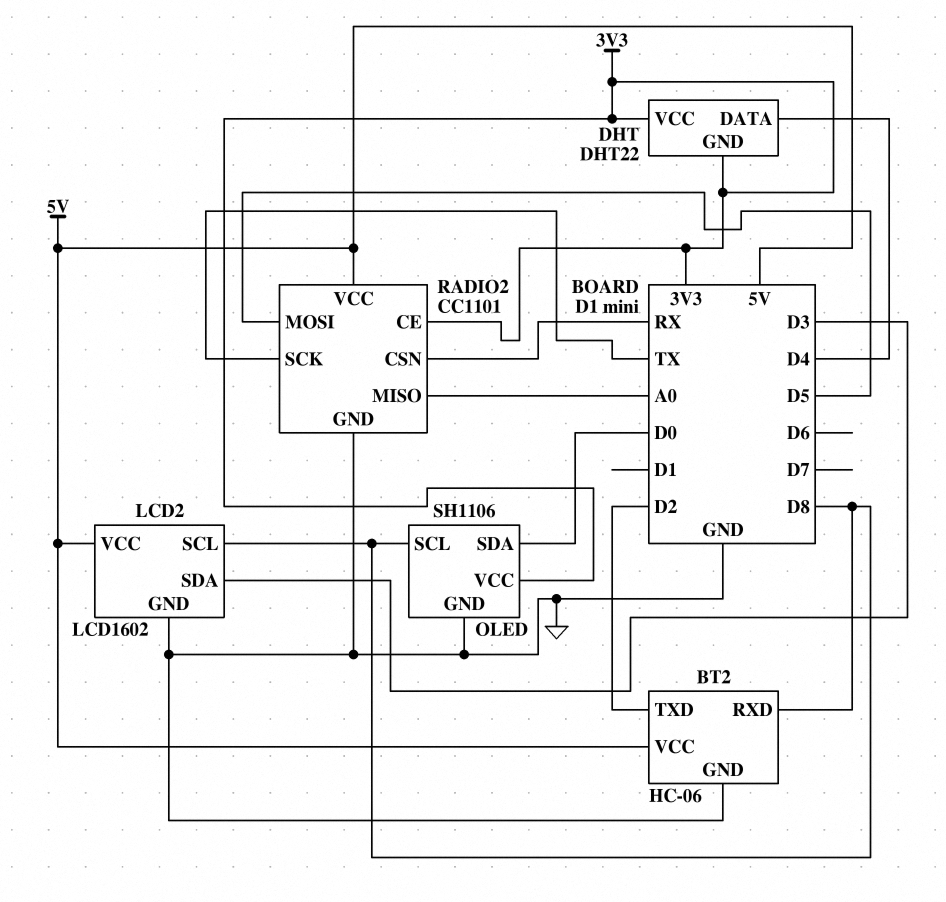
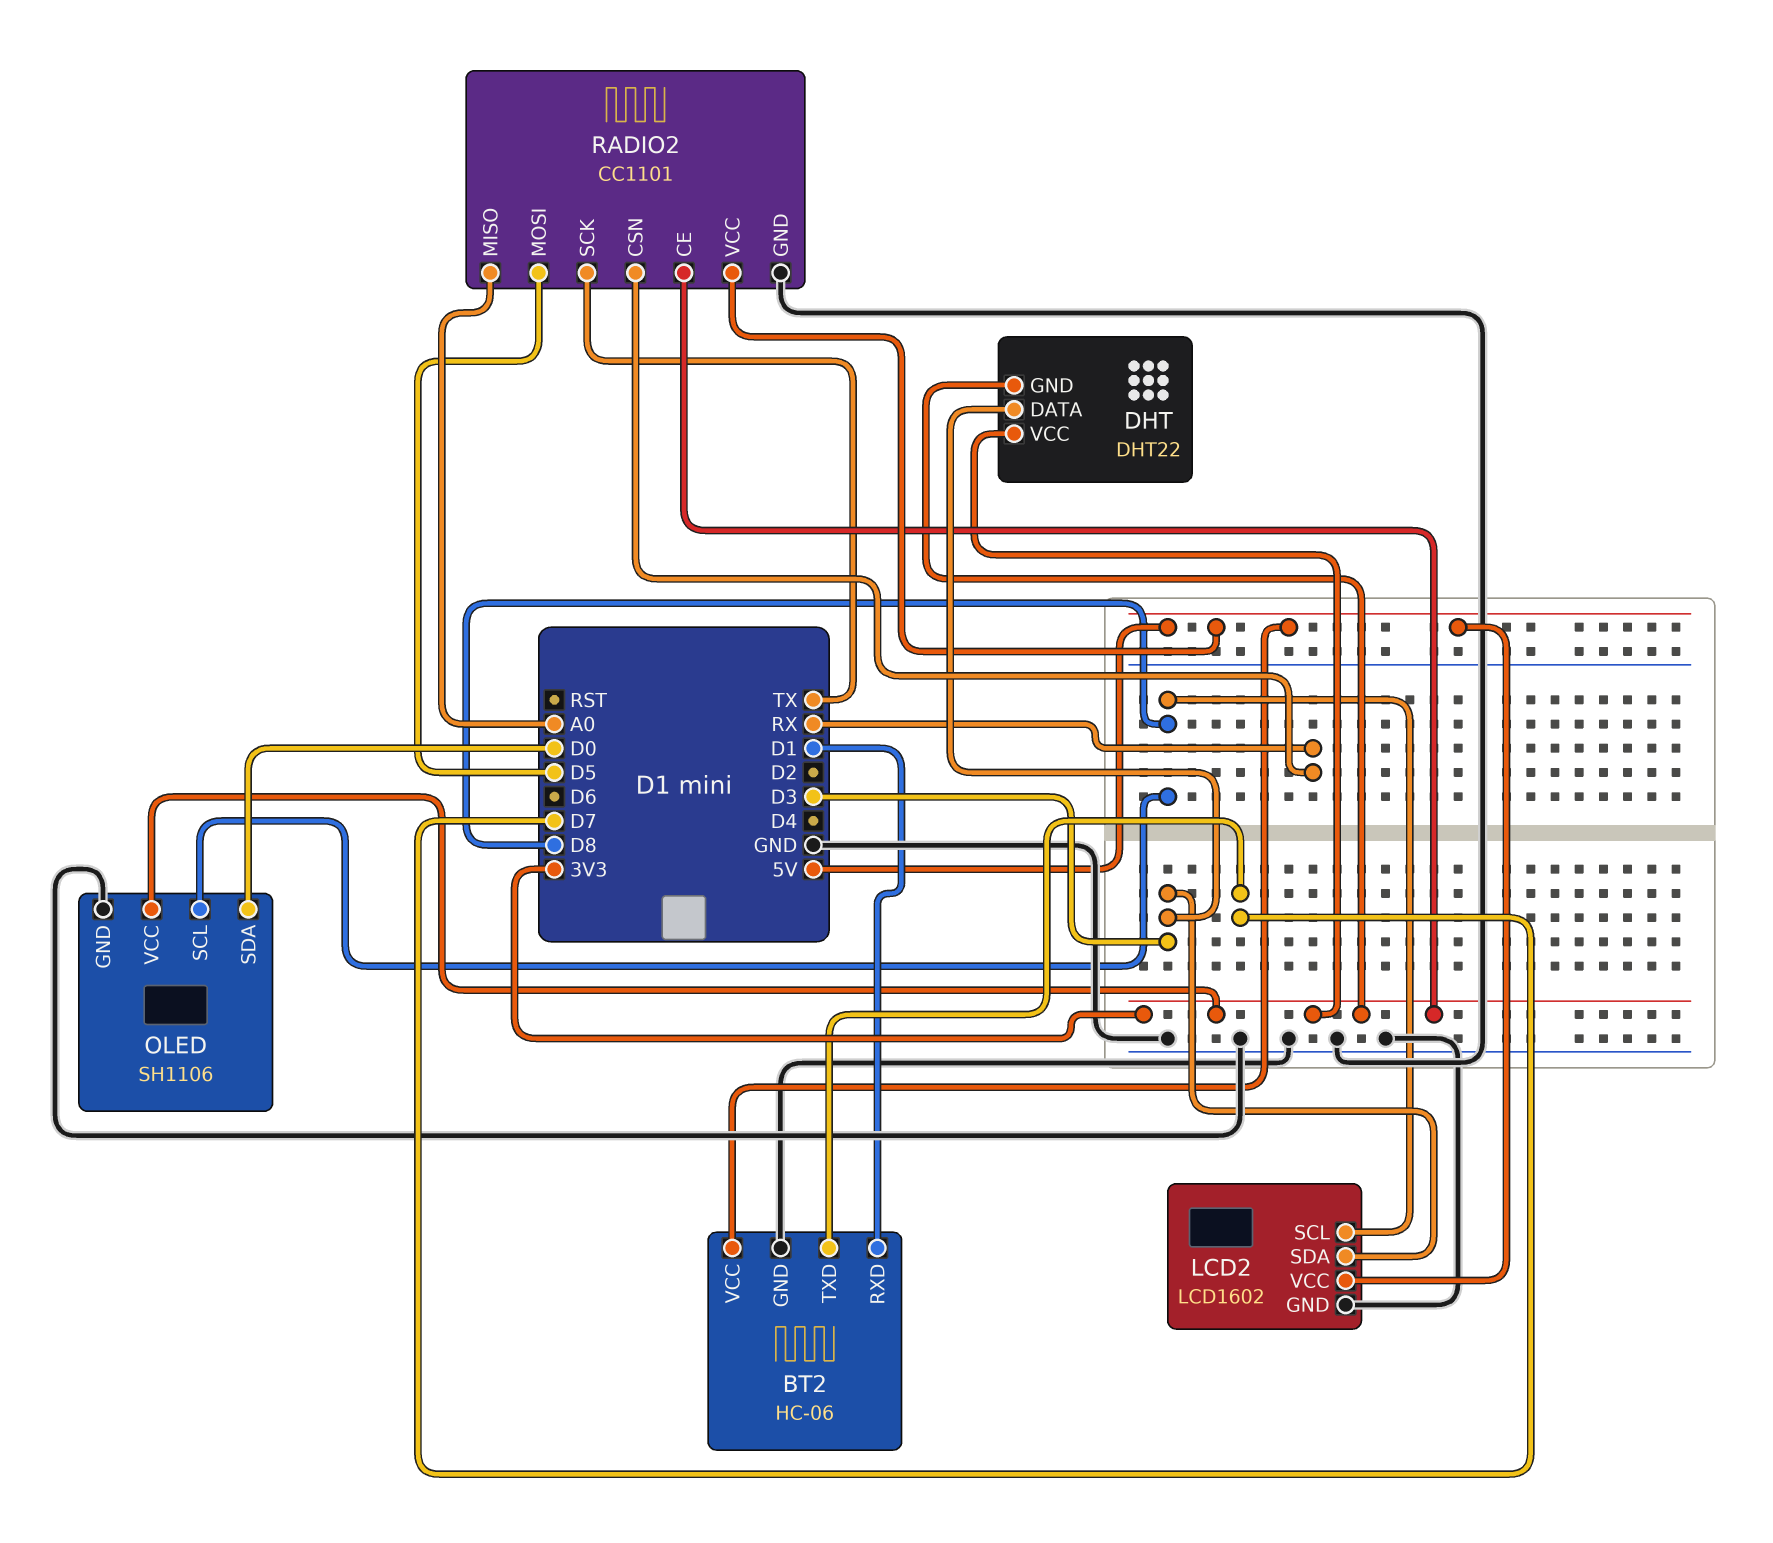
BT2 pin RXD: D8 -> D1
BT2 pin TXD: D2 -> D7
DHT pin DATA: D4 -> D3

